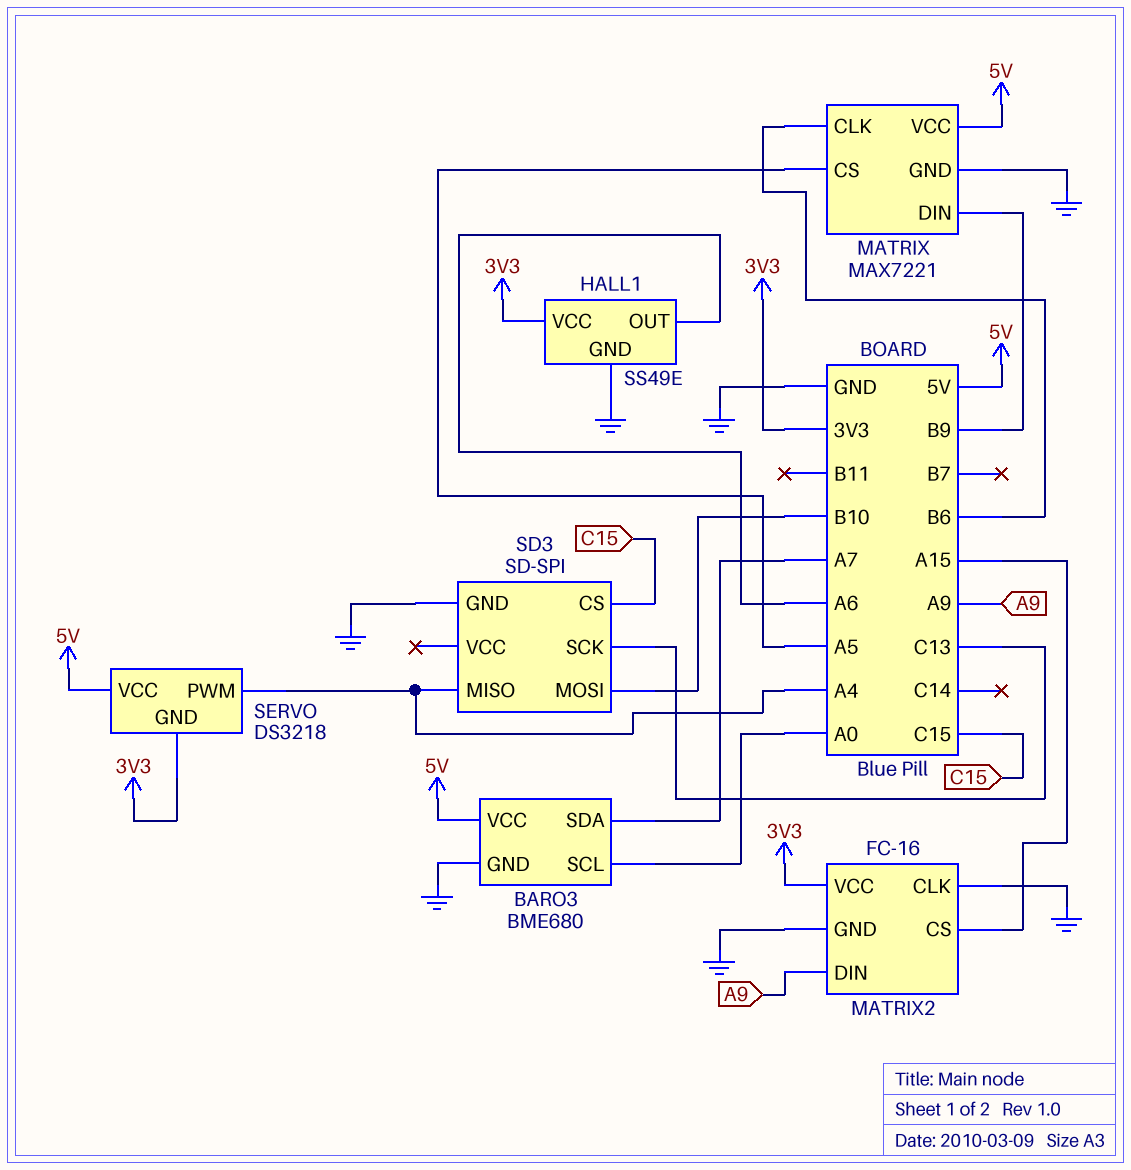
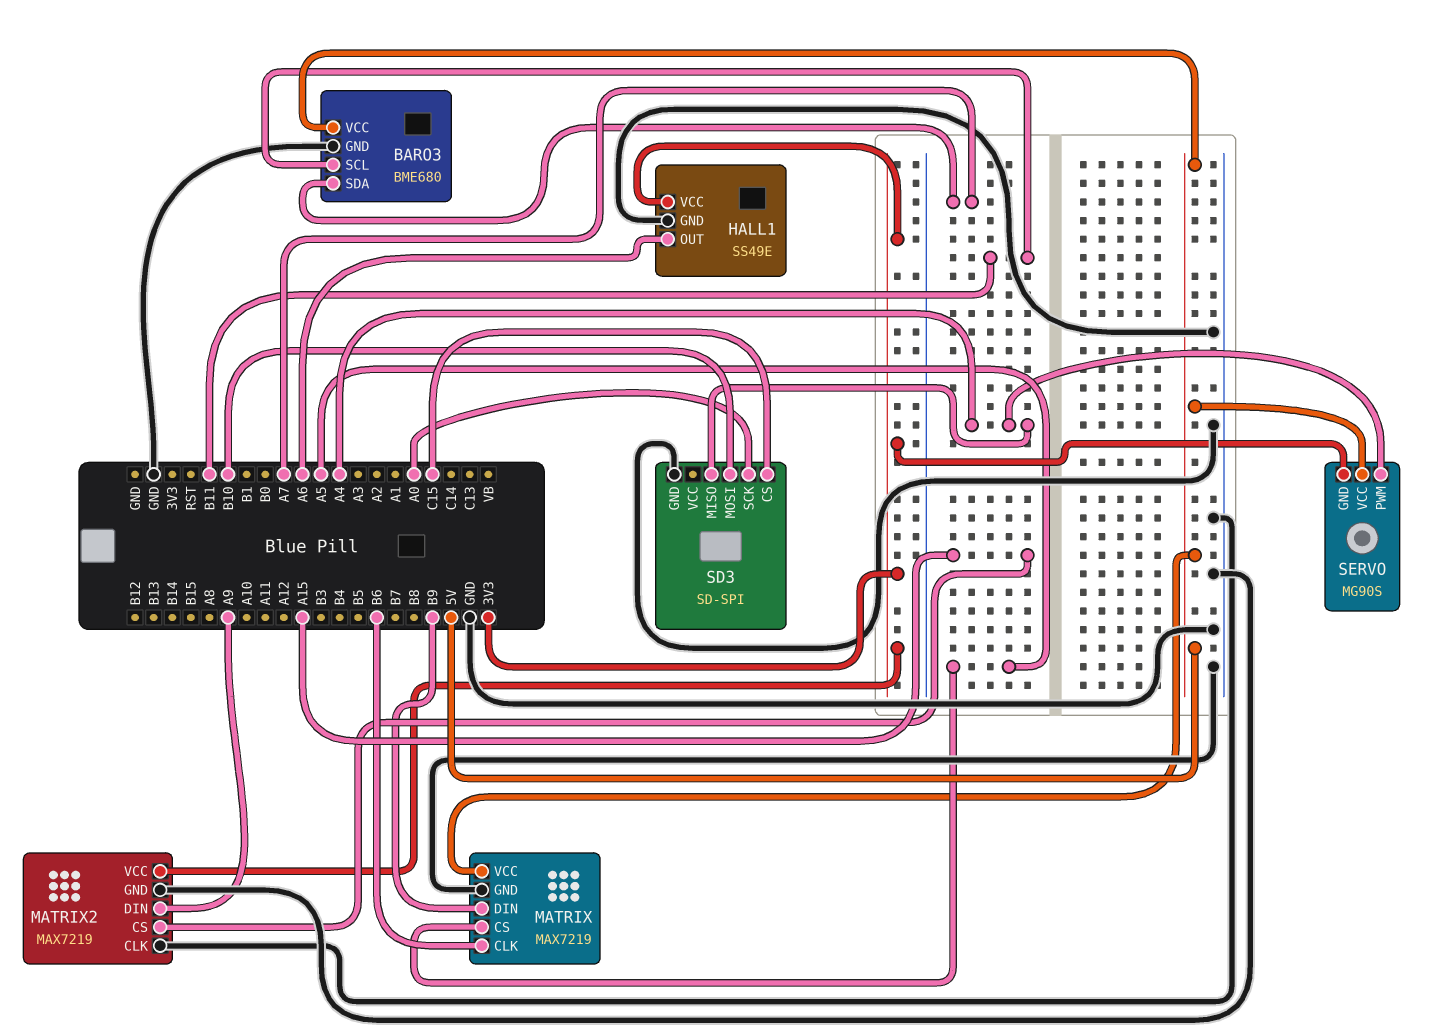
BARO3 pin SCL: A0 -> B11
MATRIX: MAX7221 -> MAX7219
MATRIX2: FC-16 -> MAX7219
SD3 pin SCK: C13 -> A0
SERVO: DS3218 -> MG90S

